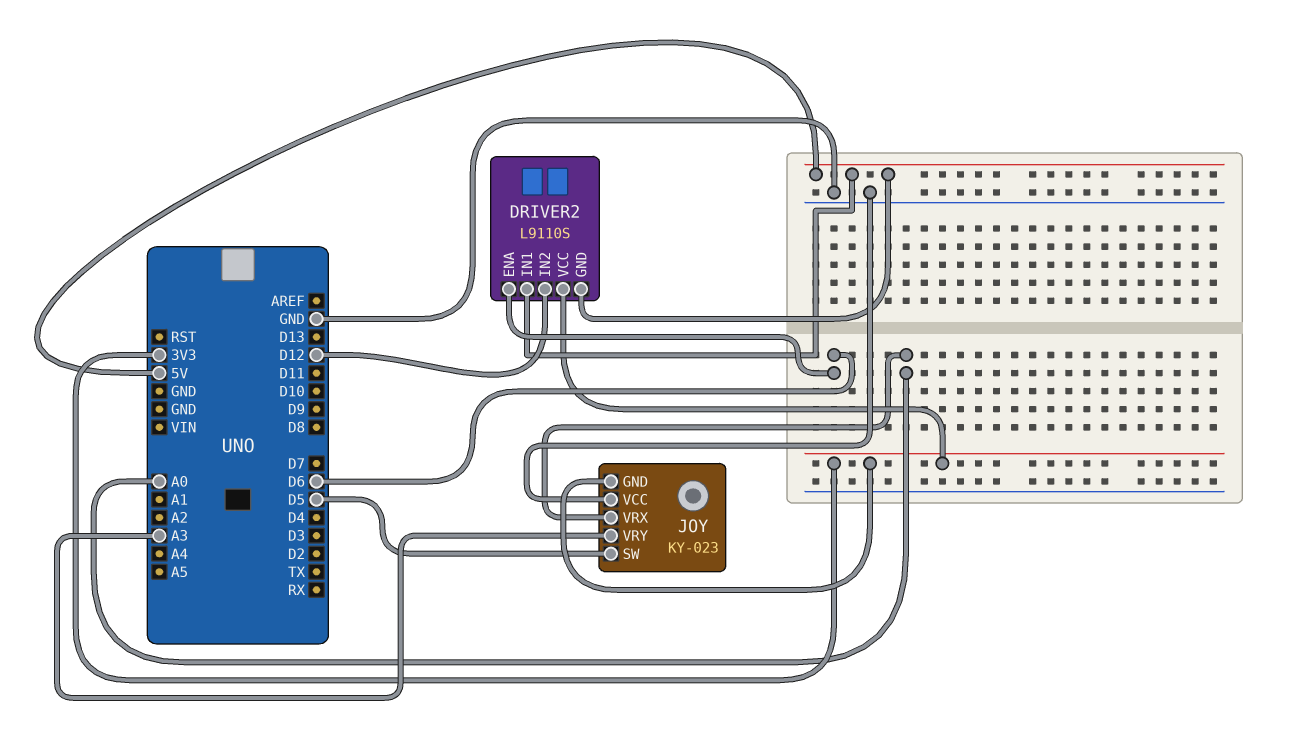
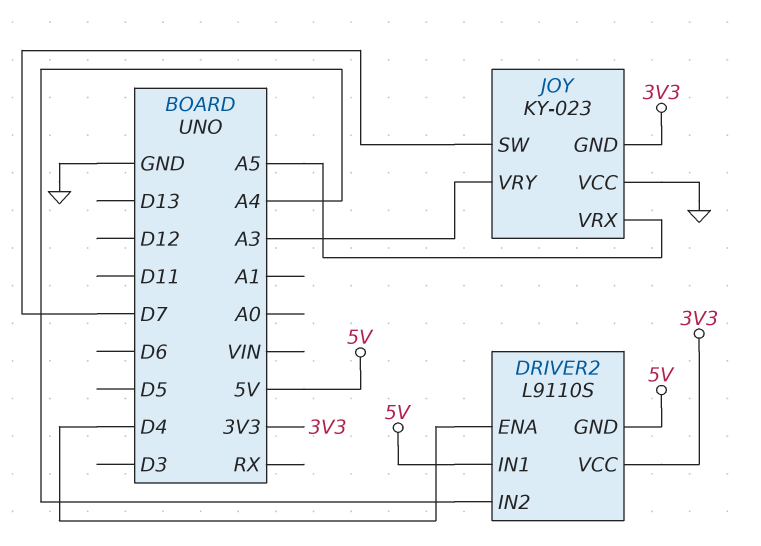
DRIVER2 pin ENA: D6 -> D4
DRIVER2 pin IN2: D12 -> A4
JOY pin SW: D5 -> D7
JOY pin VRX: A0 -> A5

